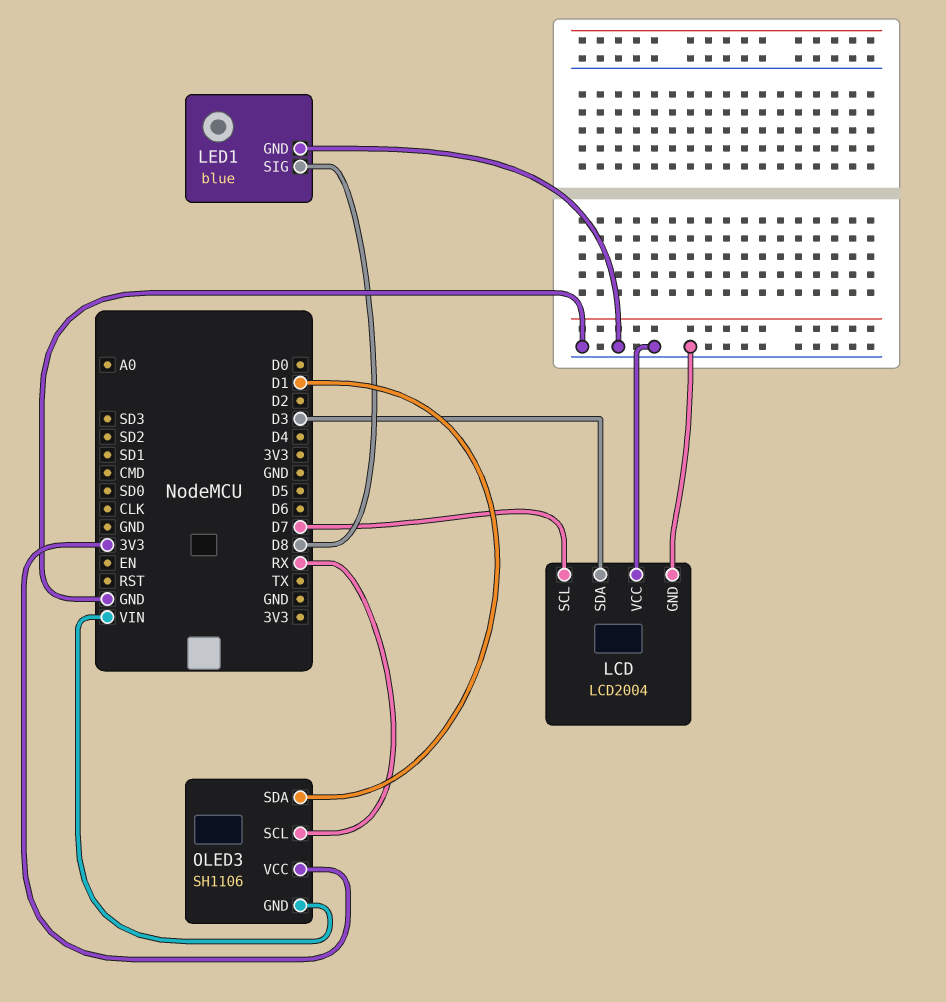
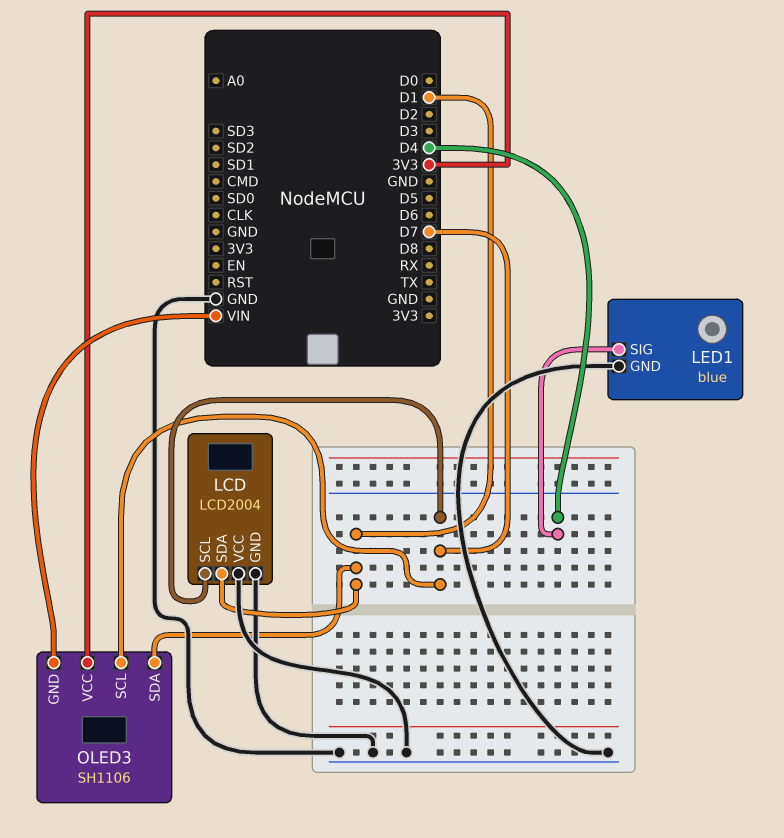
LCD pin SDA: D3 -> D1
LED1 pin SIG: D8 -> D4
OLED3 pin SCL: RX -> D7

